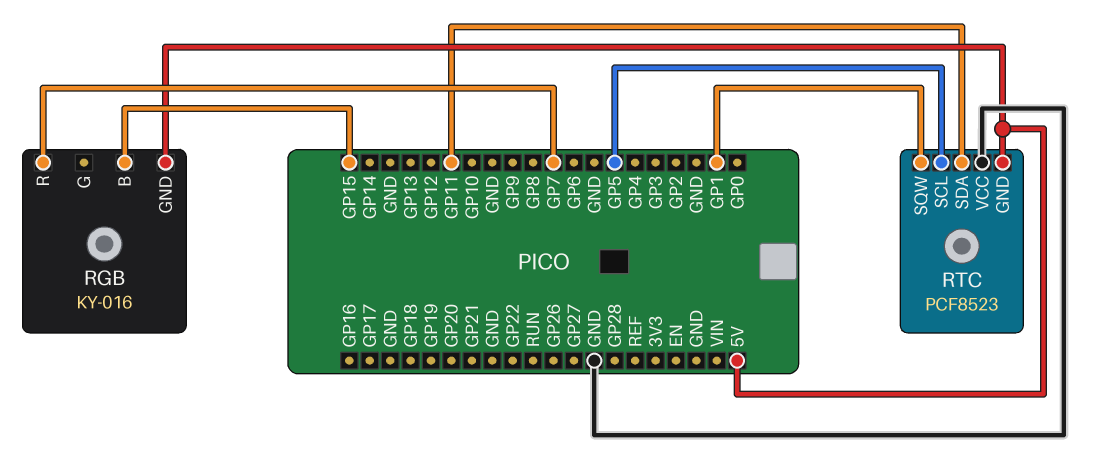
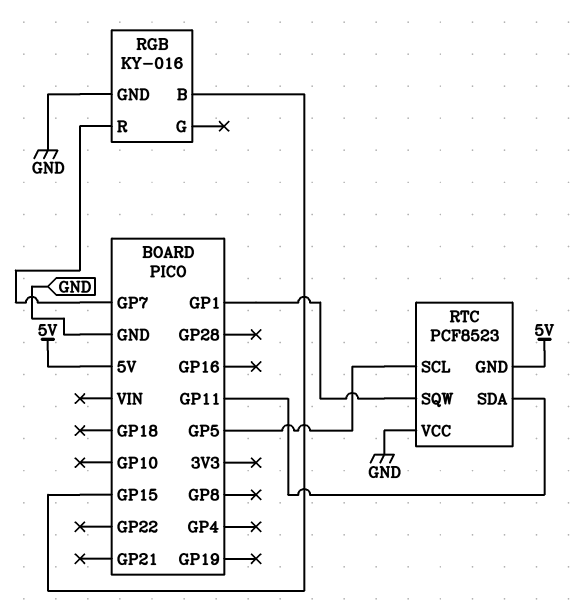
RGB pin GND: 5V -> GND

